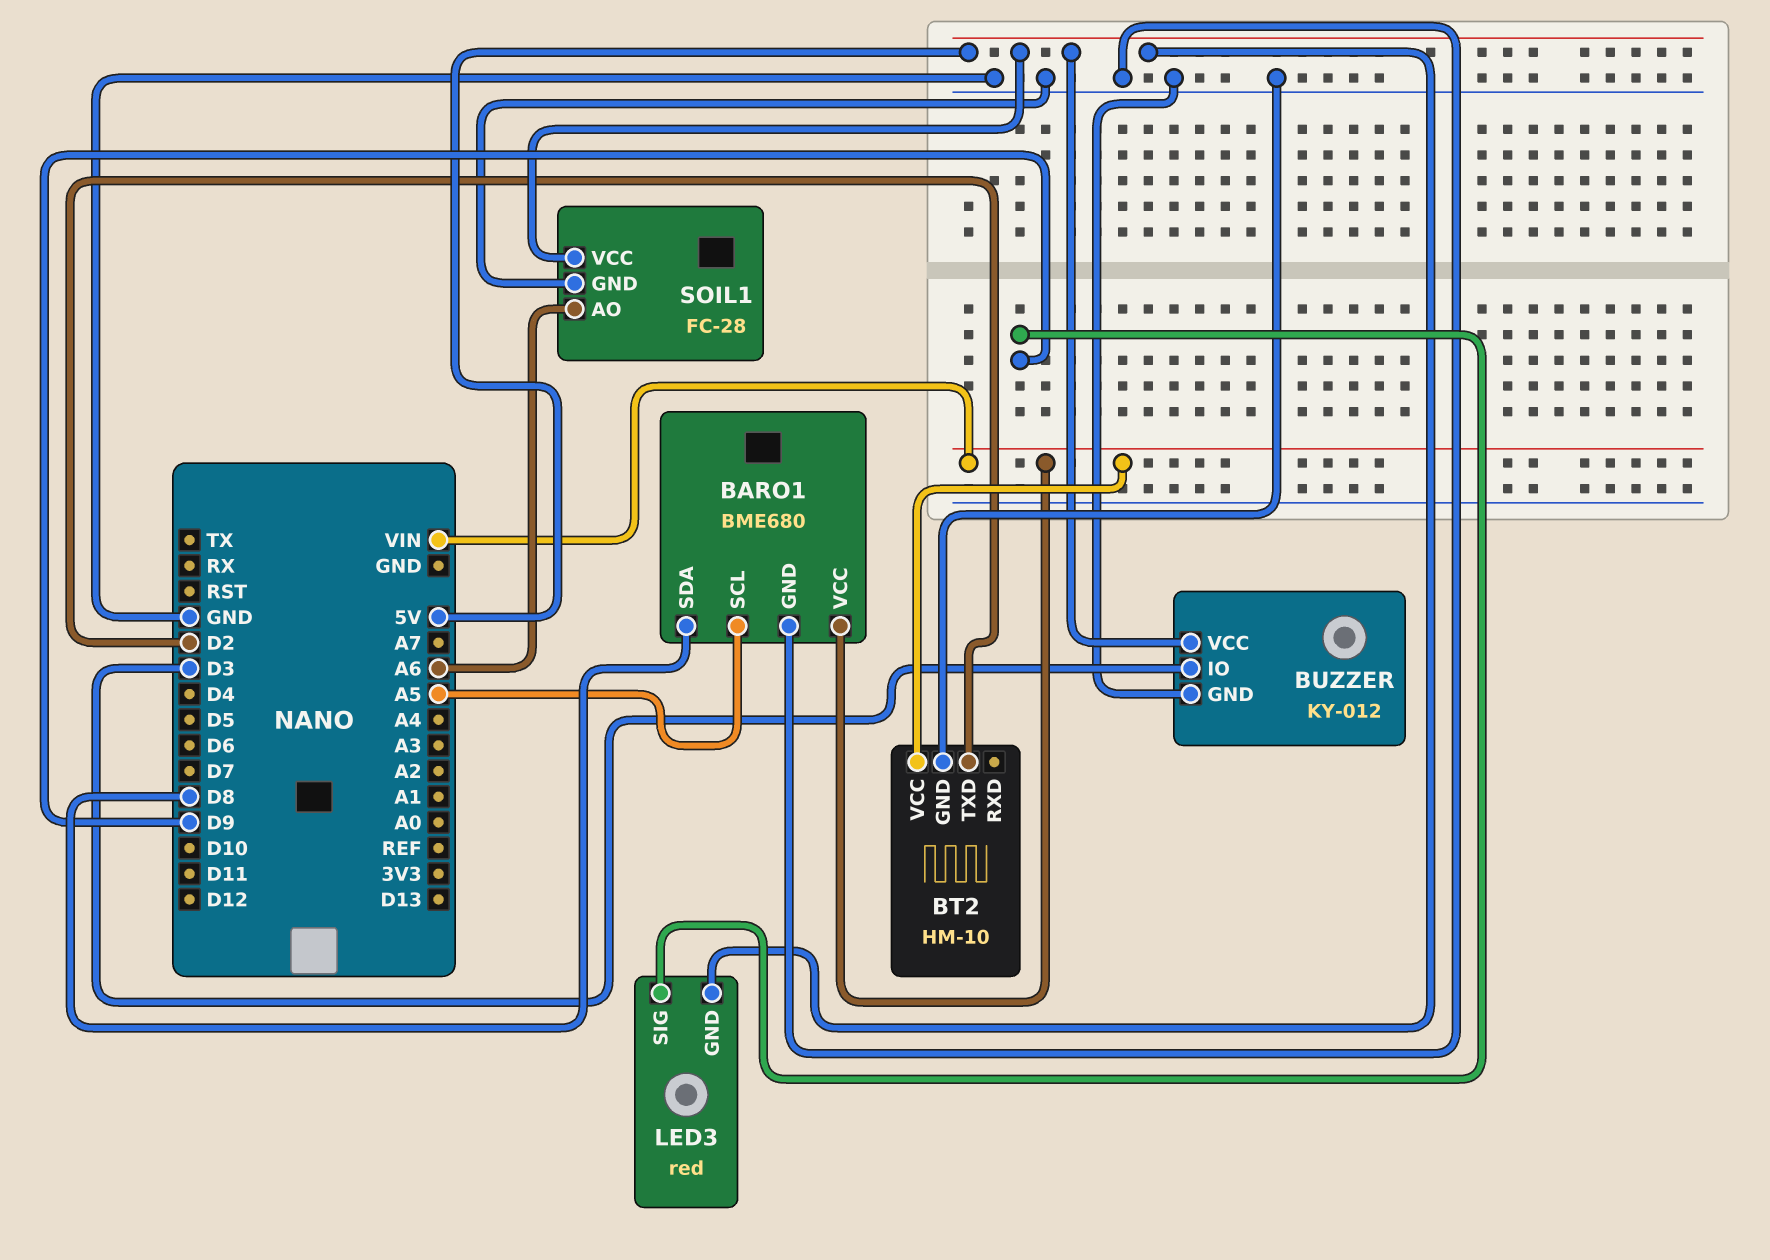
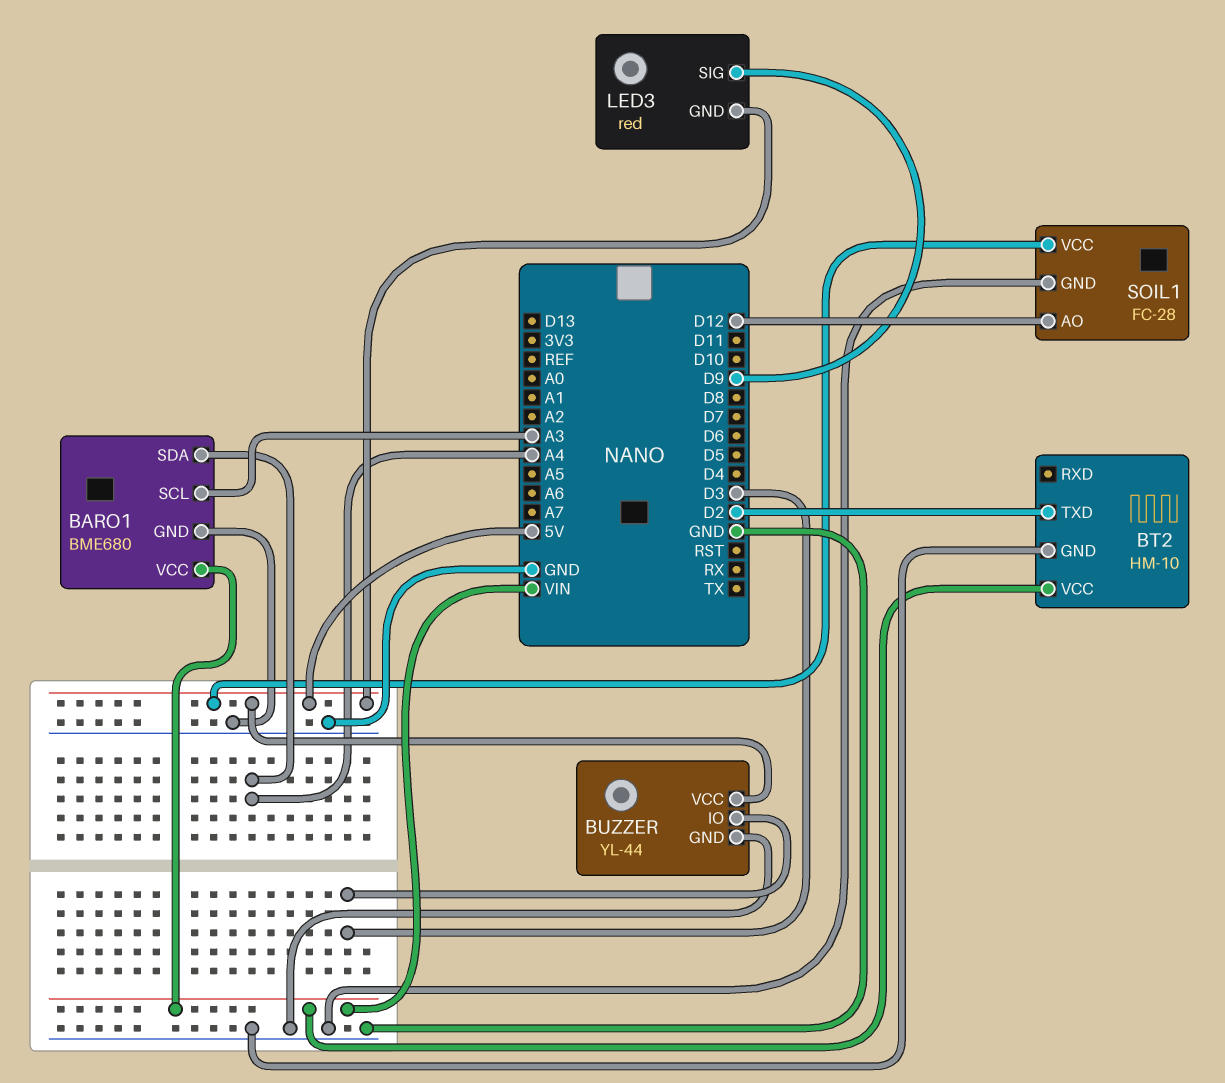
BARO1 pin SCL: A5 -> A3
BARO1 pin SDA: D8 -> A4
BUZZER: KY-012 -> YL-44
SOIL1 pin AO: A6 -> D12

